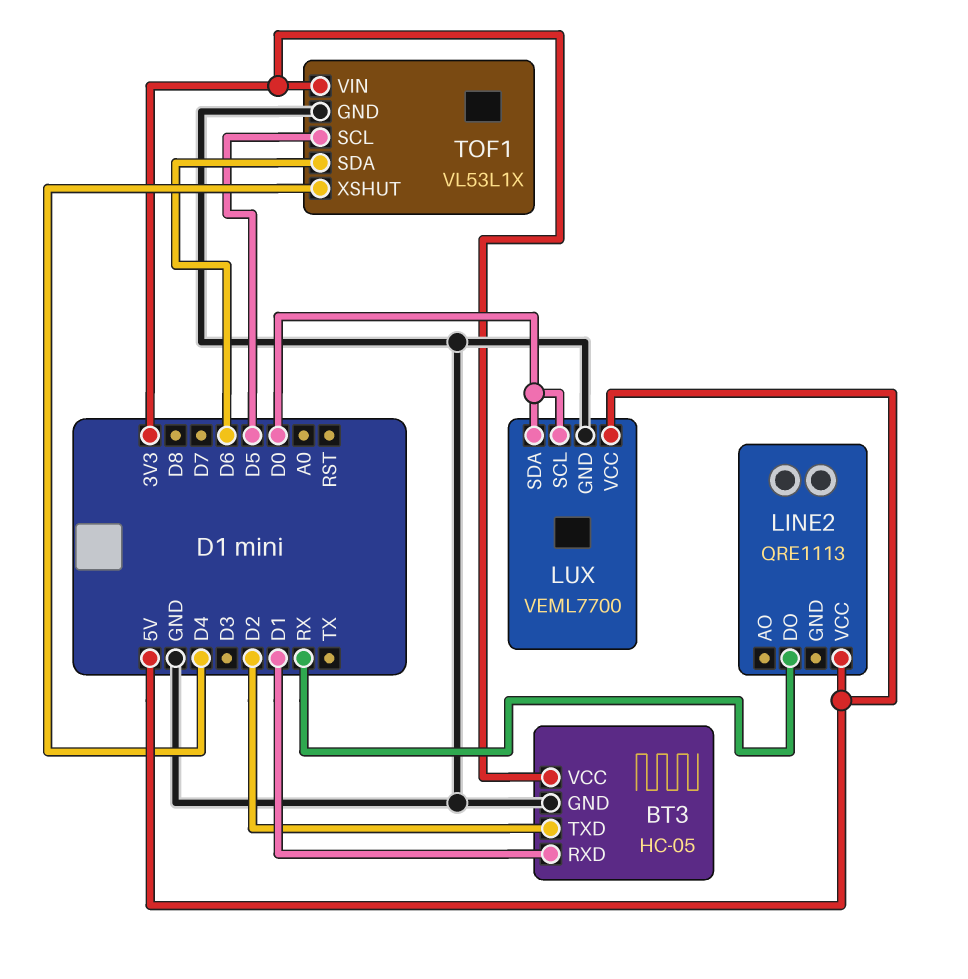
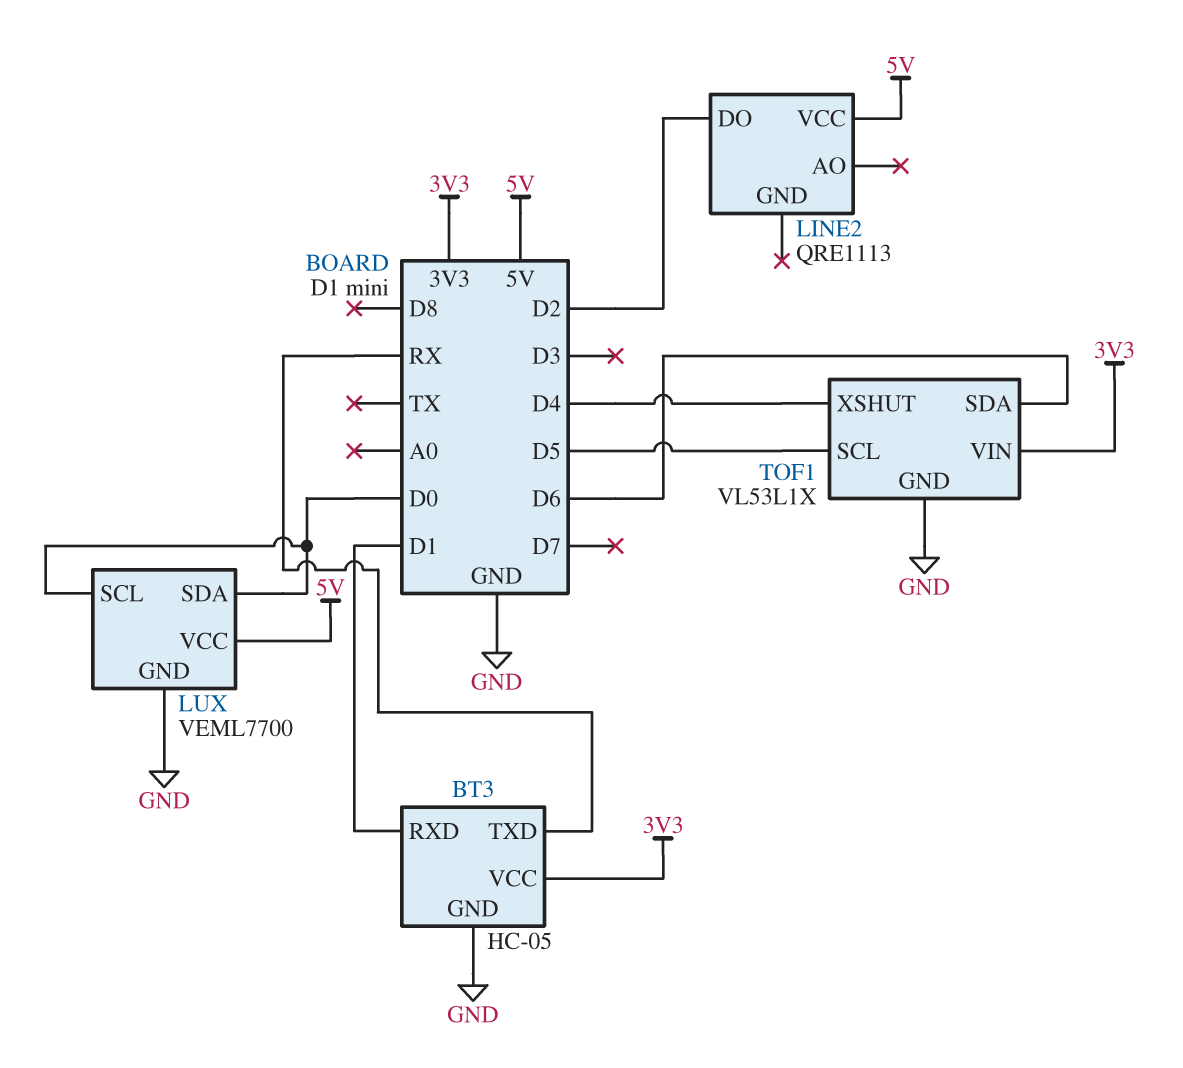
BT3 pin TXD: D2 -> RX
LINE2 pin DO: RX -> D2

